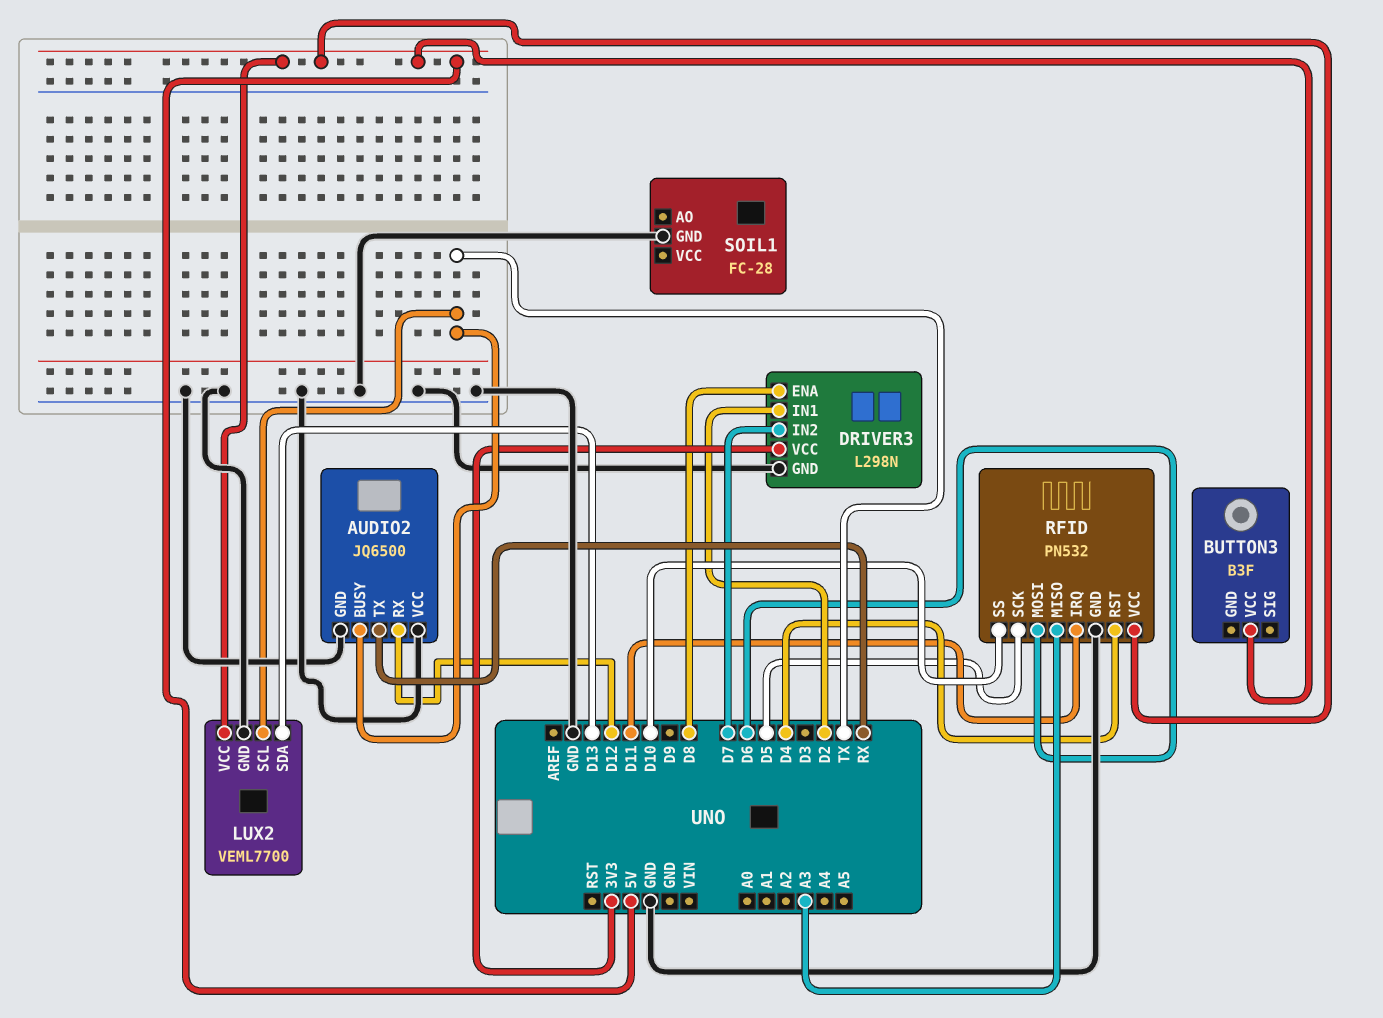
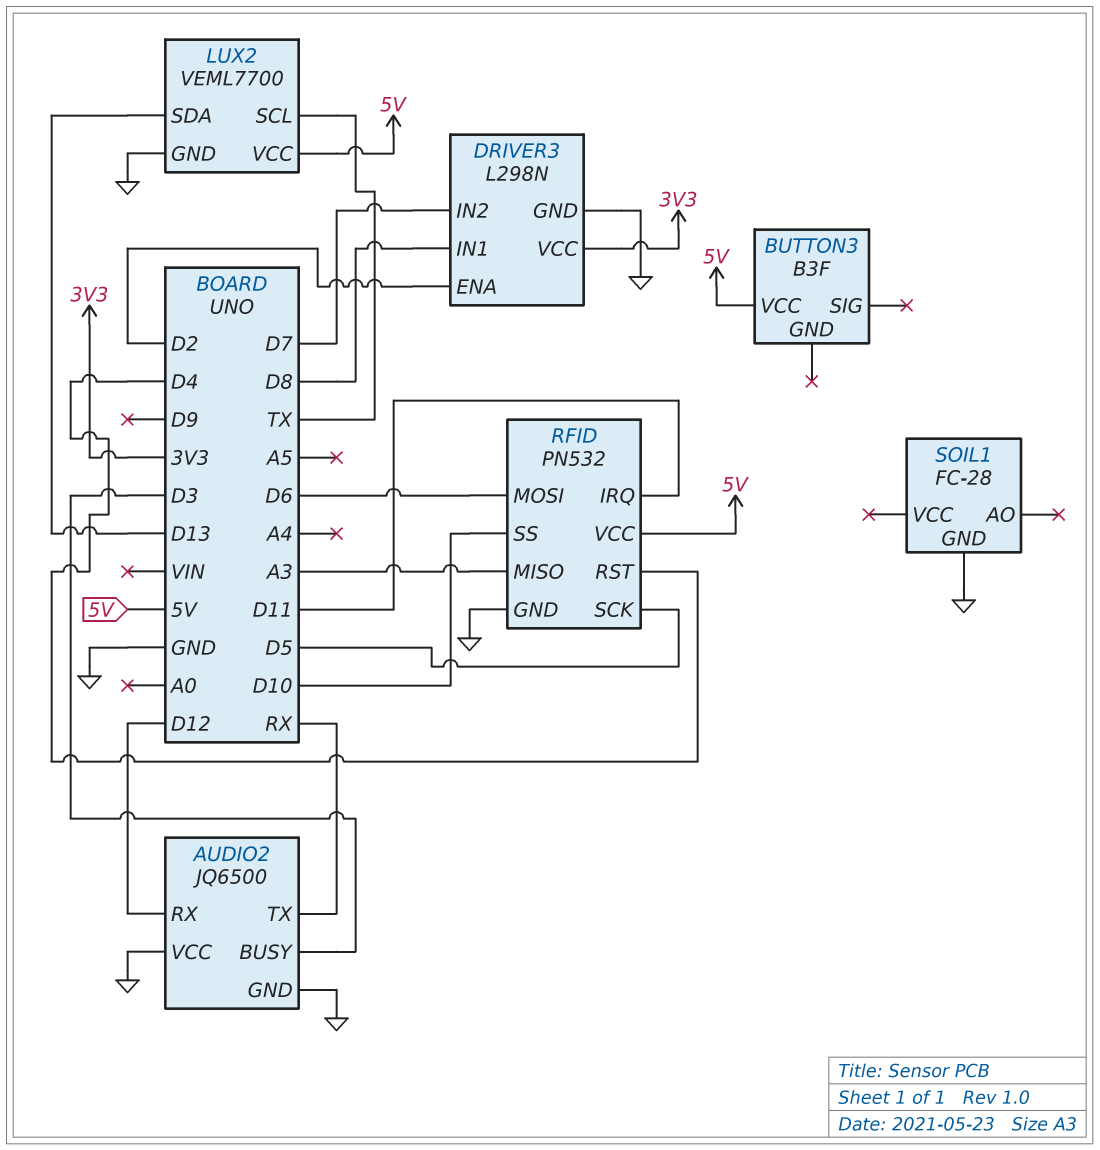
AUDIO2 pin BUSY: TX -> D3
DRIVER3 pin ENA: D8 -> D2
DRIVER3 pin IN1: D2 -> D8

